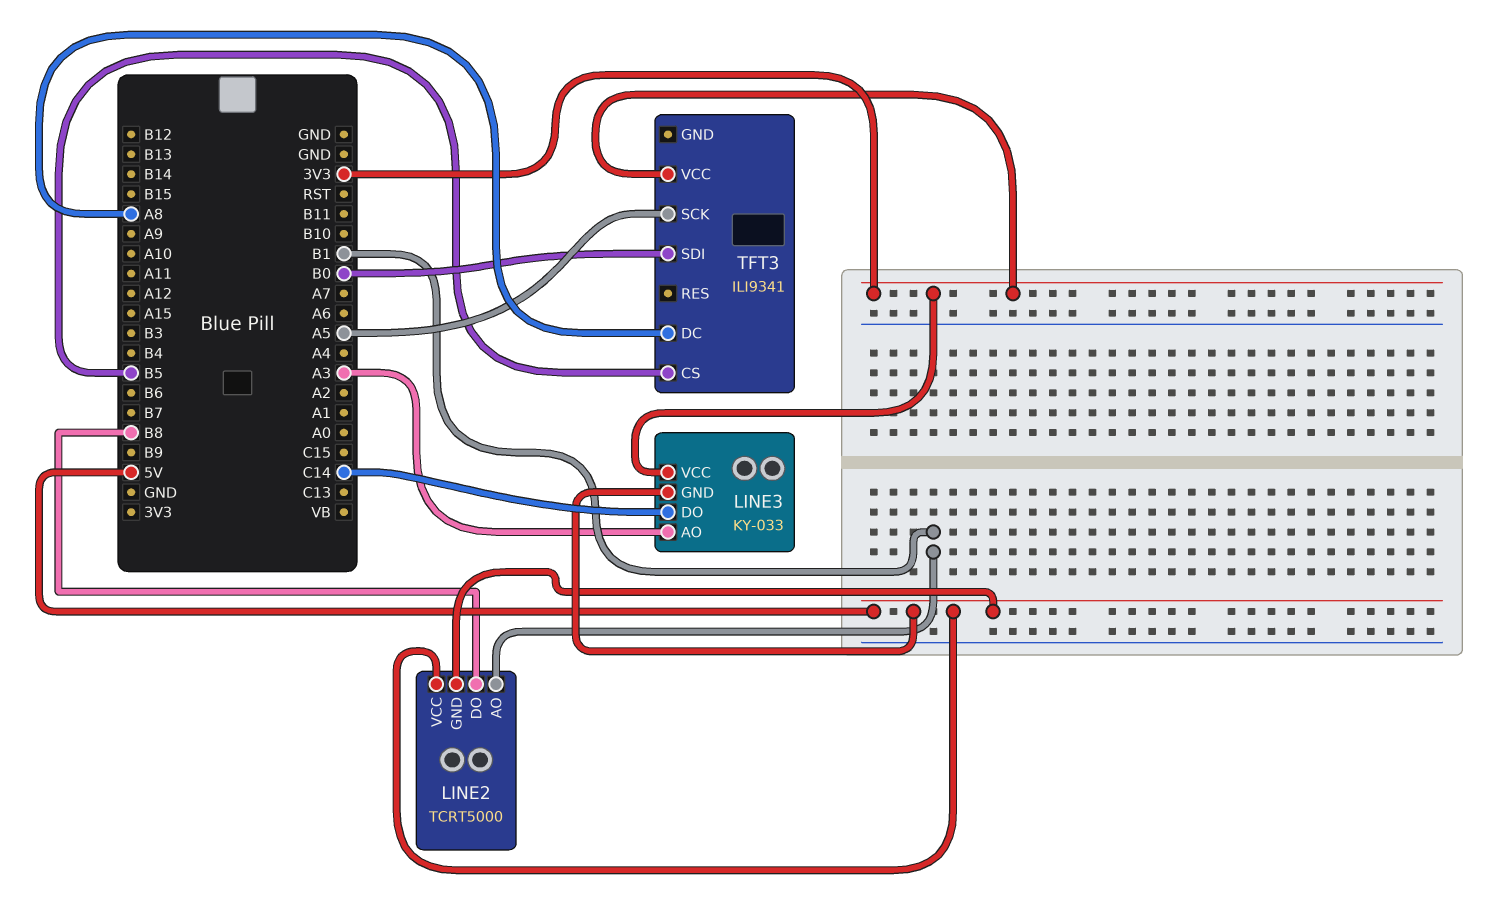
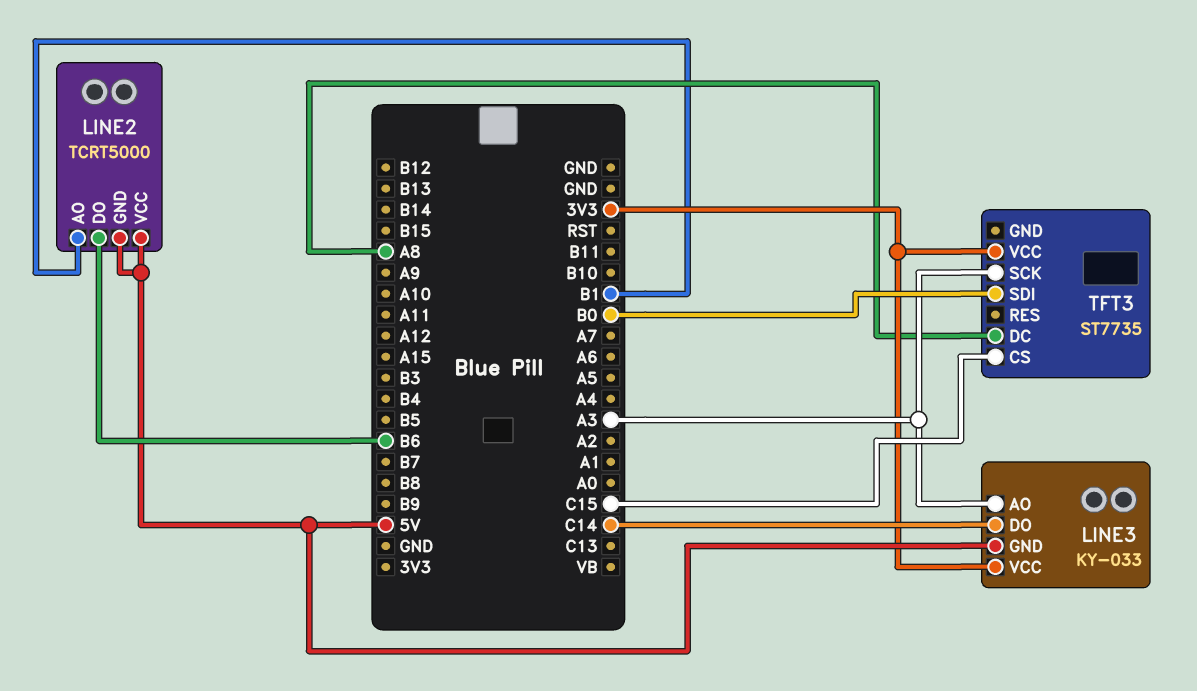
LINE2 pin DO: B8 -> B6
TFT3: ILI9341 -> ST7735
TFT3 pin CS: B5 -> C15
TFT3 pin SCK: A5 -> A3

